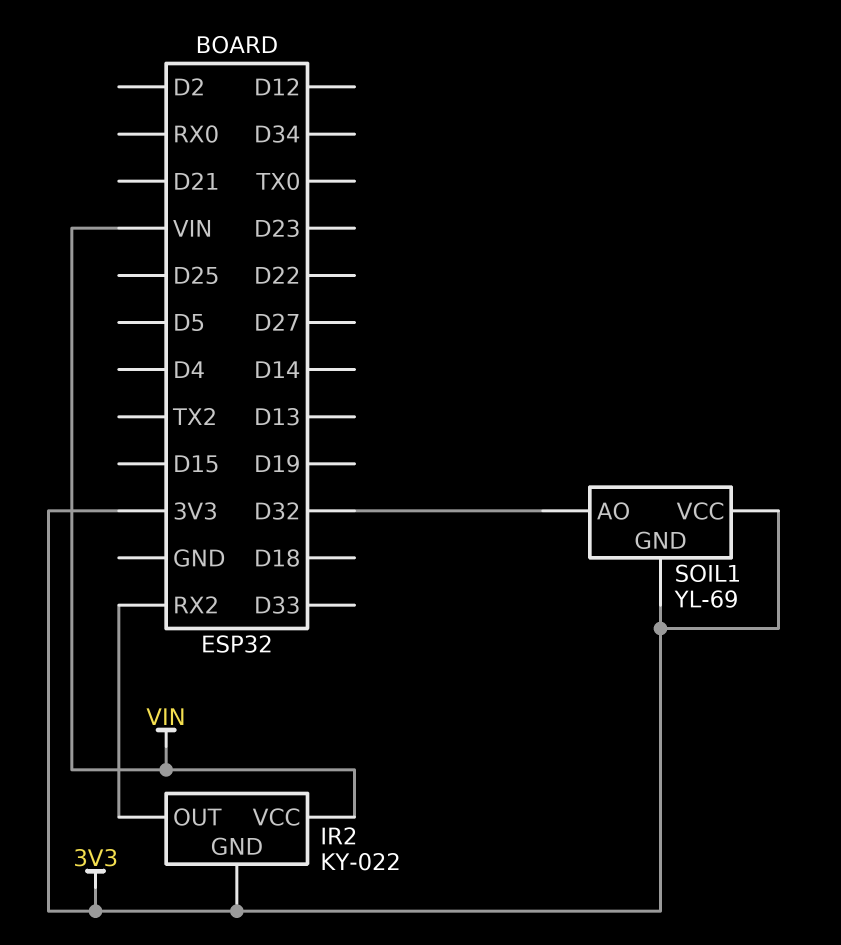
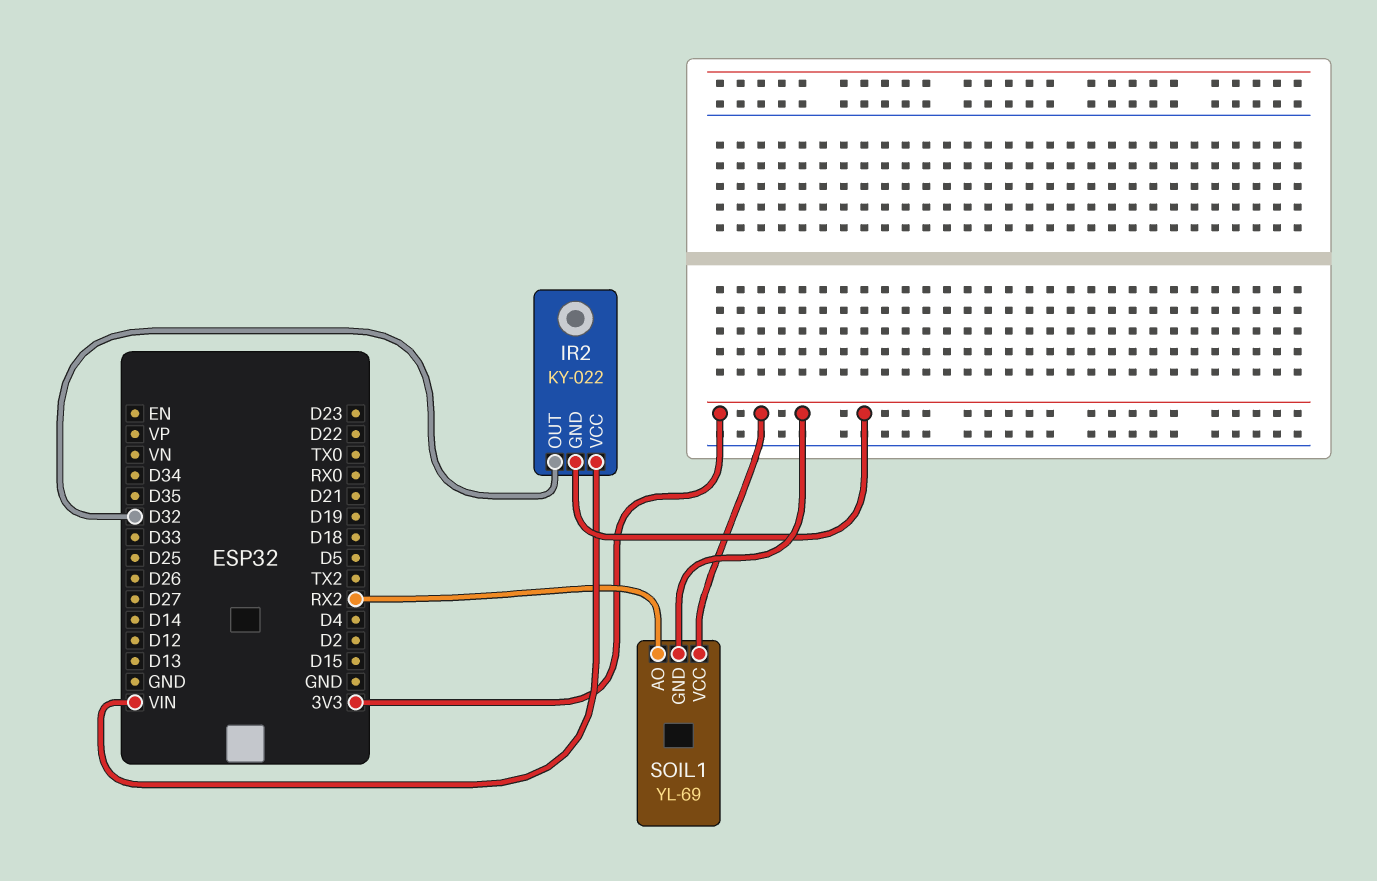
IR2 pin OUT: RX2 -> D32
SOIL1 pin AO: D32 -> RX2

